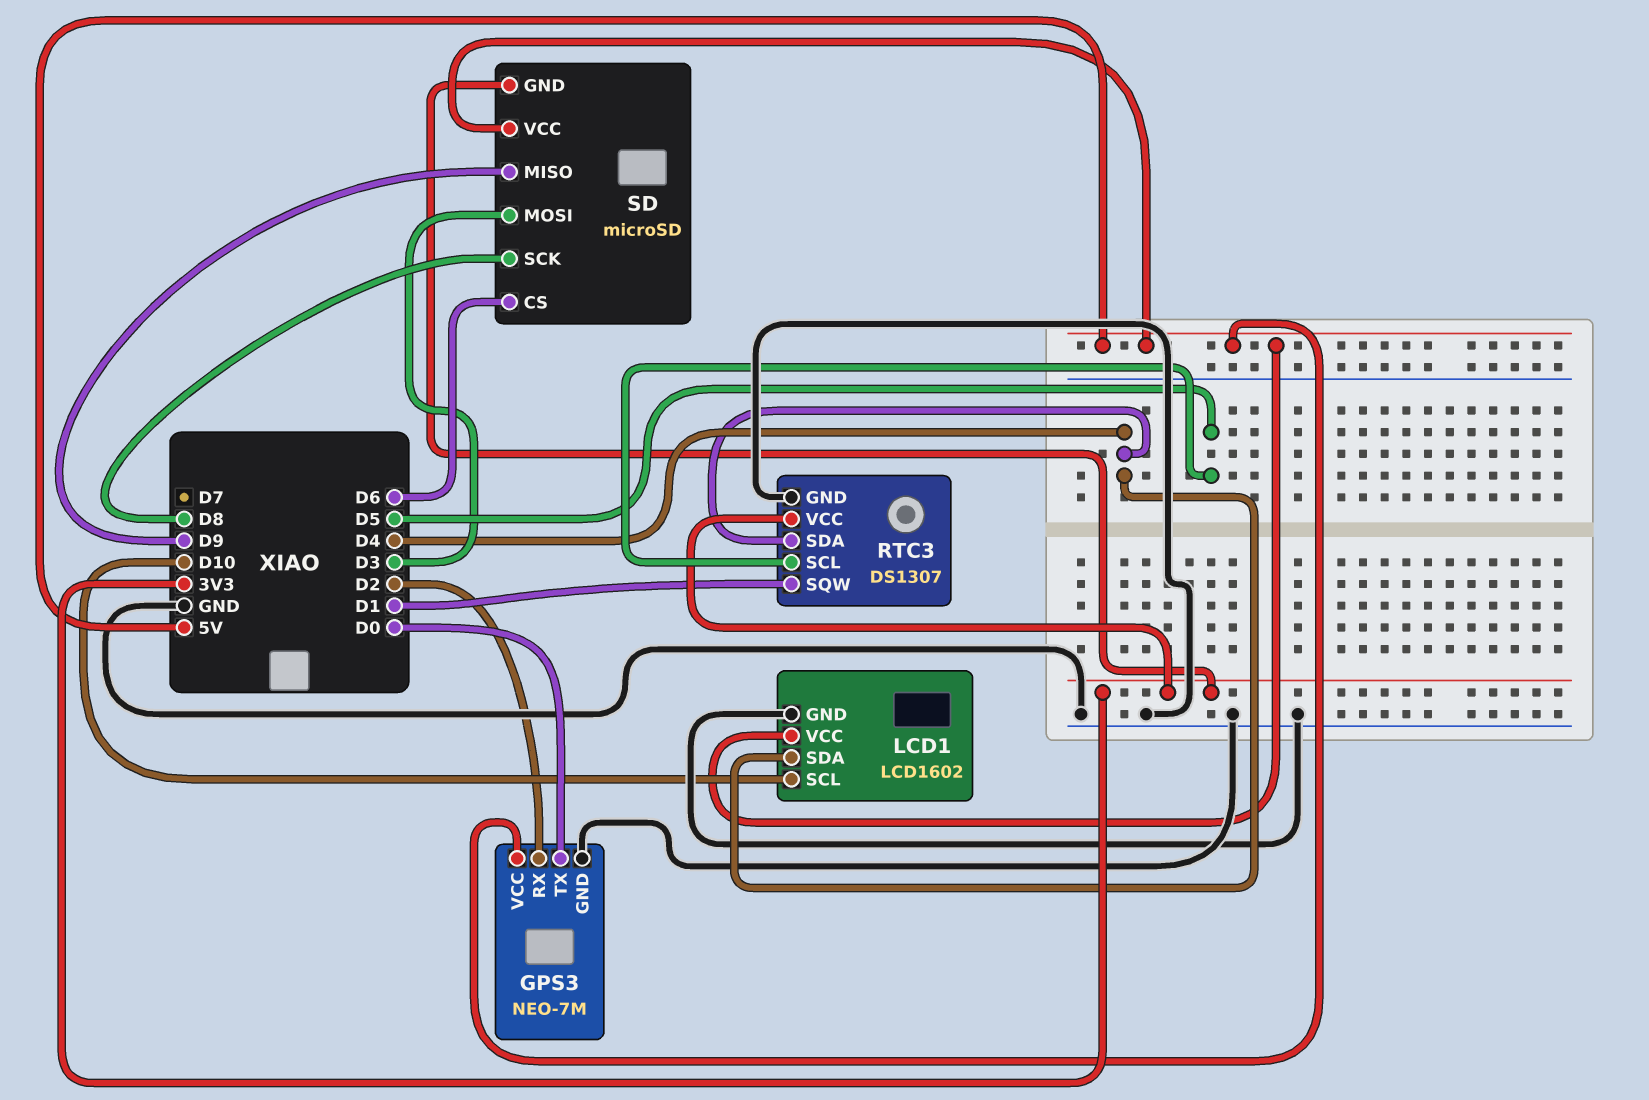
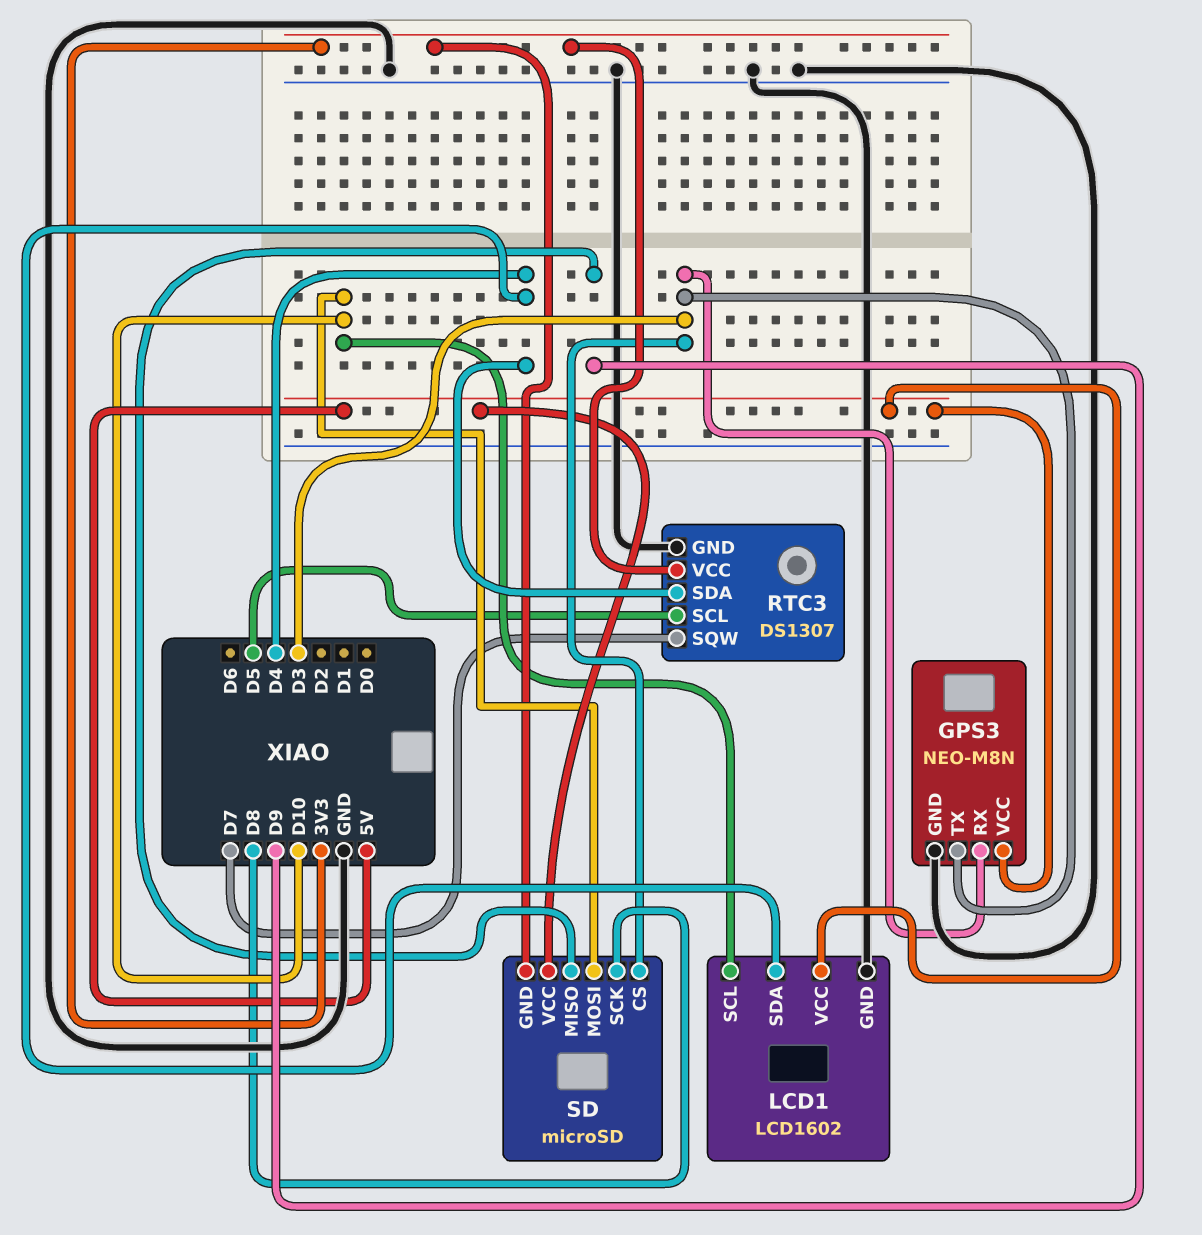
GPS3: NEO-7M -> NEO-M8N
GPS3 pin RX: D2 -> D3
GPS3 pin TX: D0 -> D3
RTC3 pin SQW: D1 -> D7
SD pin CS: D6 -> D3
SD pin MOSI: D3 -> D10

